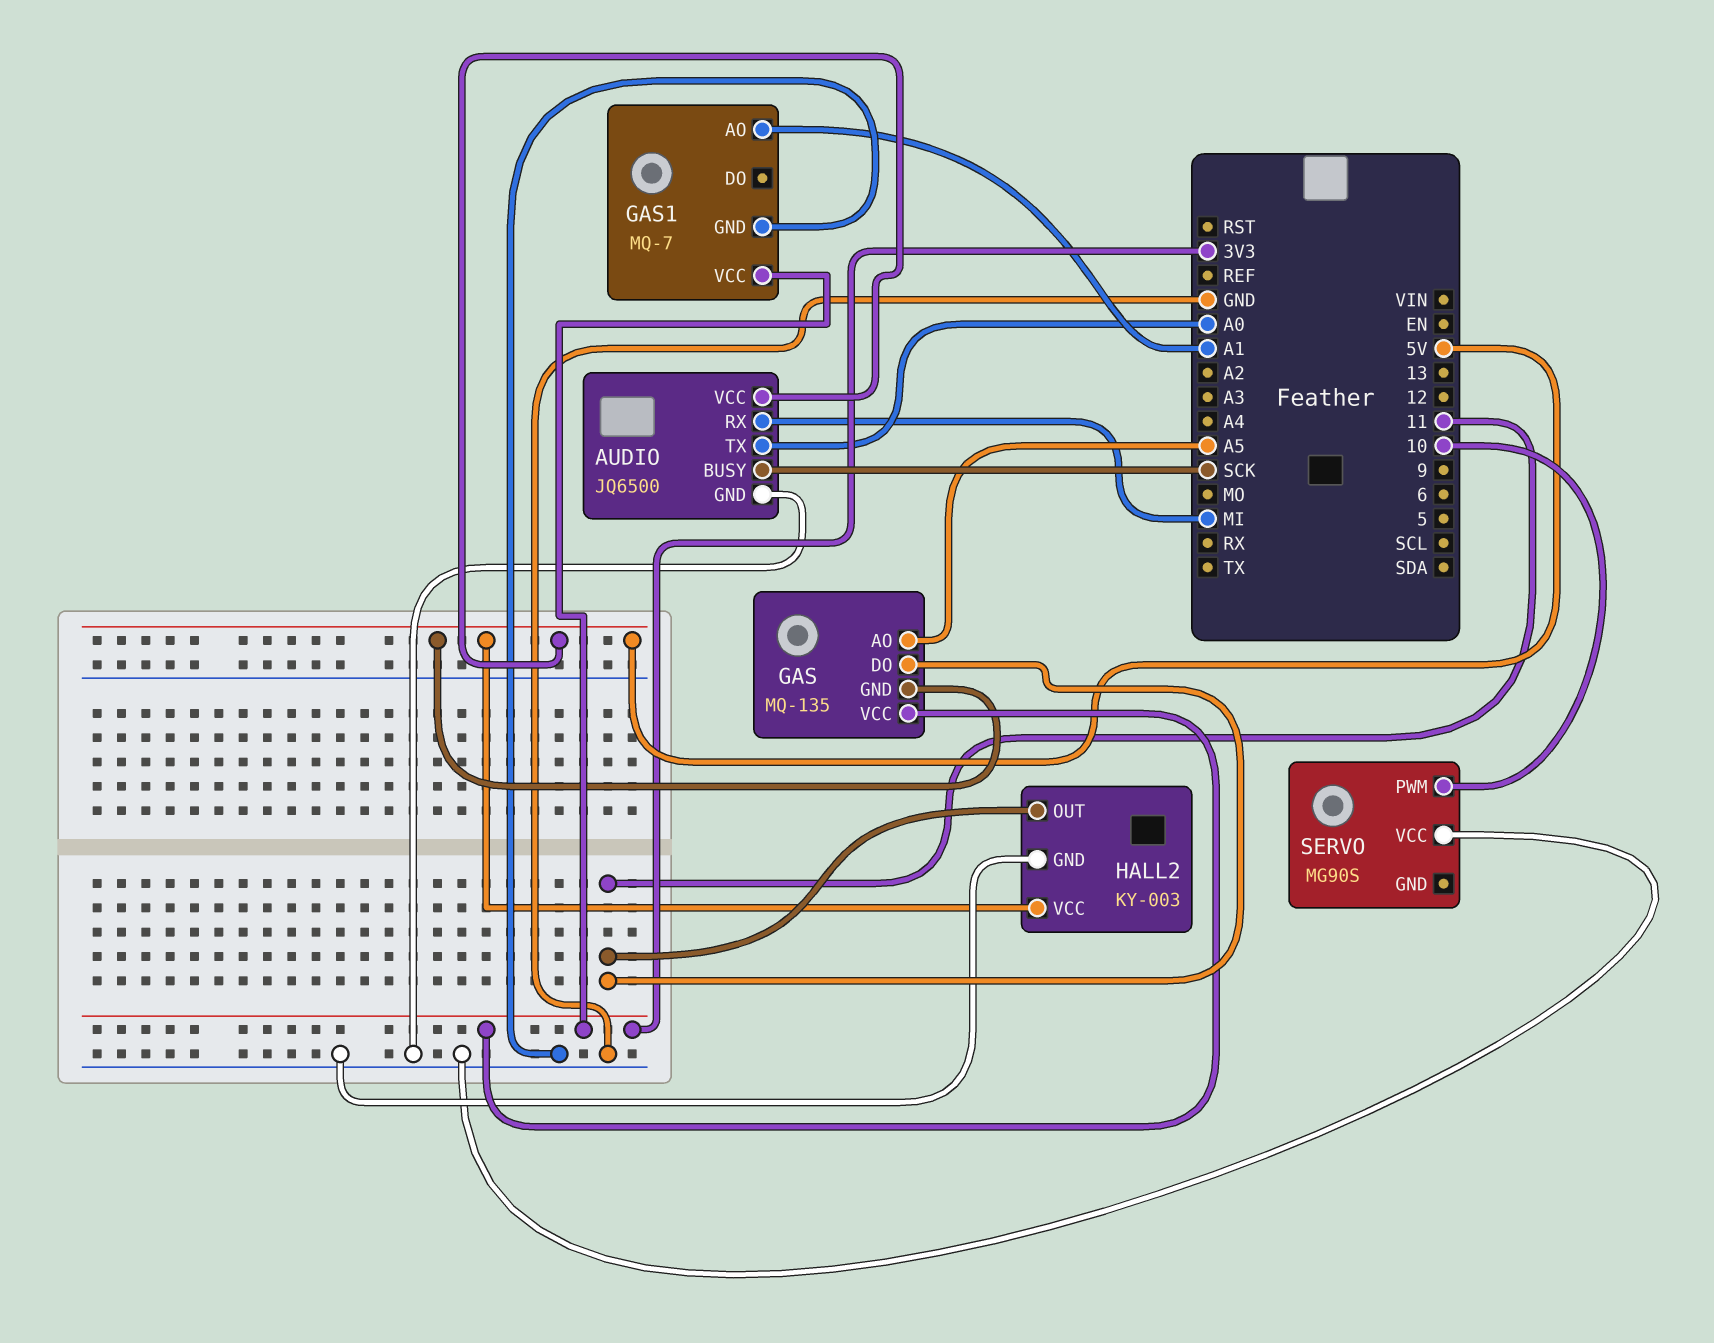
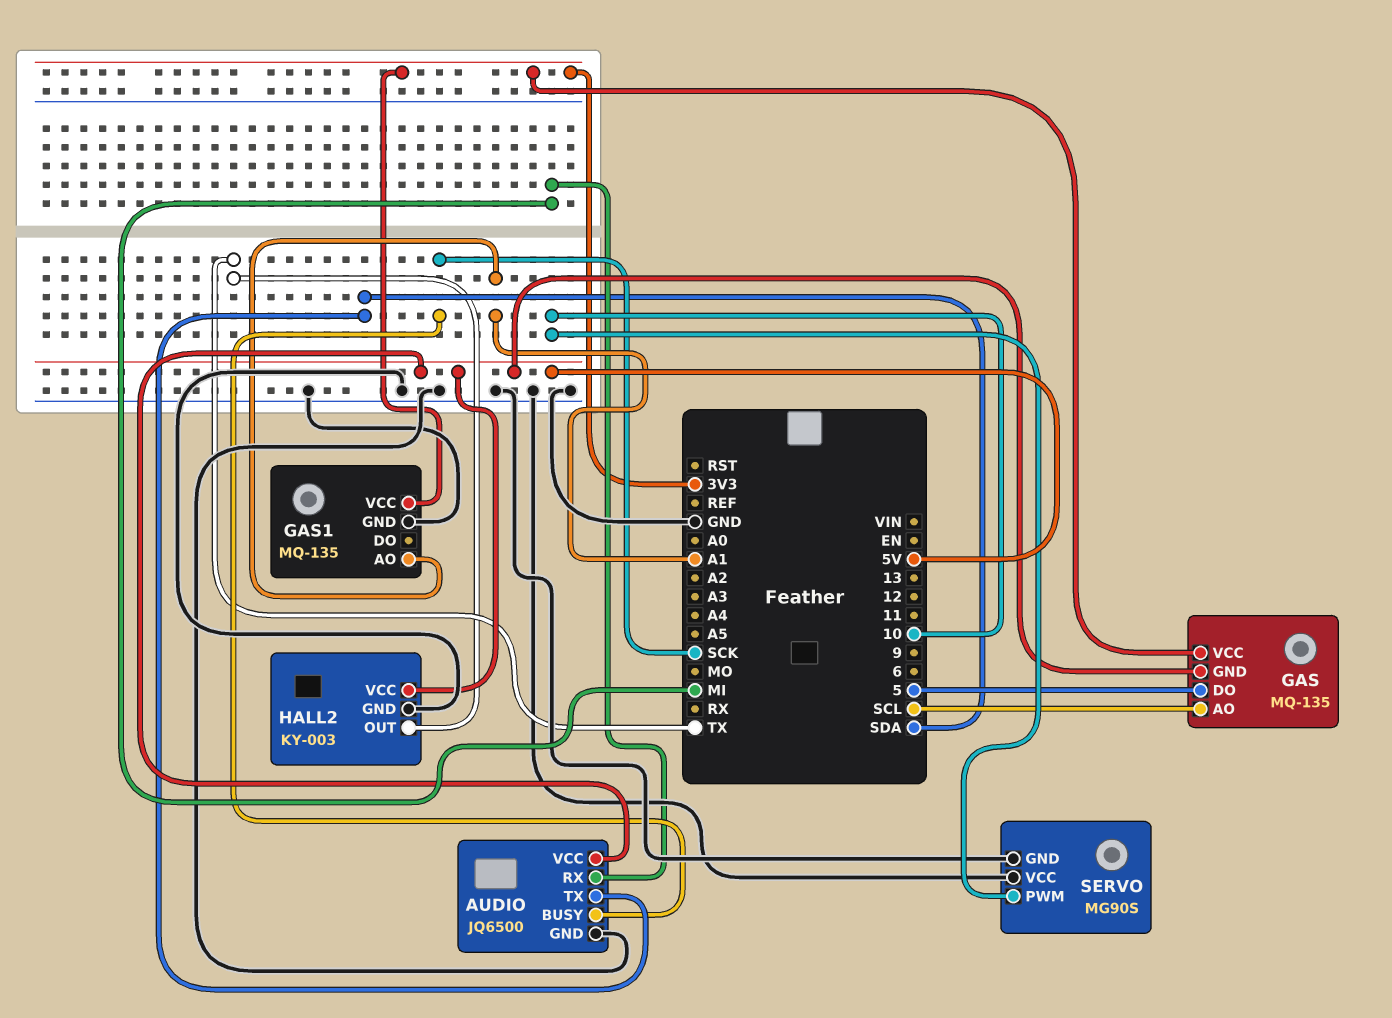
AUDIO pin TX: A0 -> SDA
GAS pin AO: A5 -> SCL
GAS pin DO: 11 -> 5
GAS1: MQ-7 -> MQ-135
HALL2 pin OUT: 11 -> TX
SERVO pin GND: none -> GND

